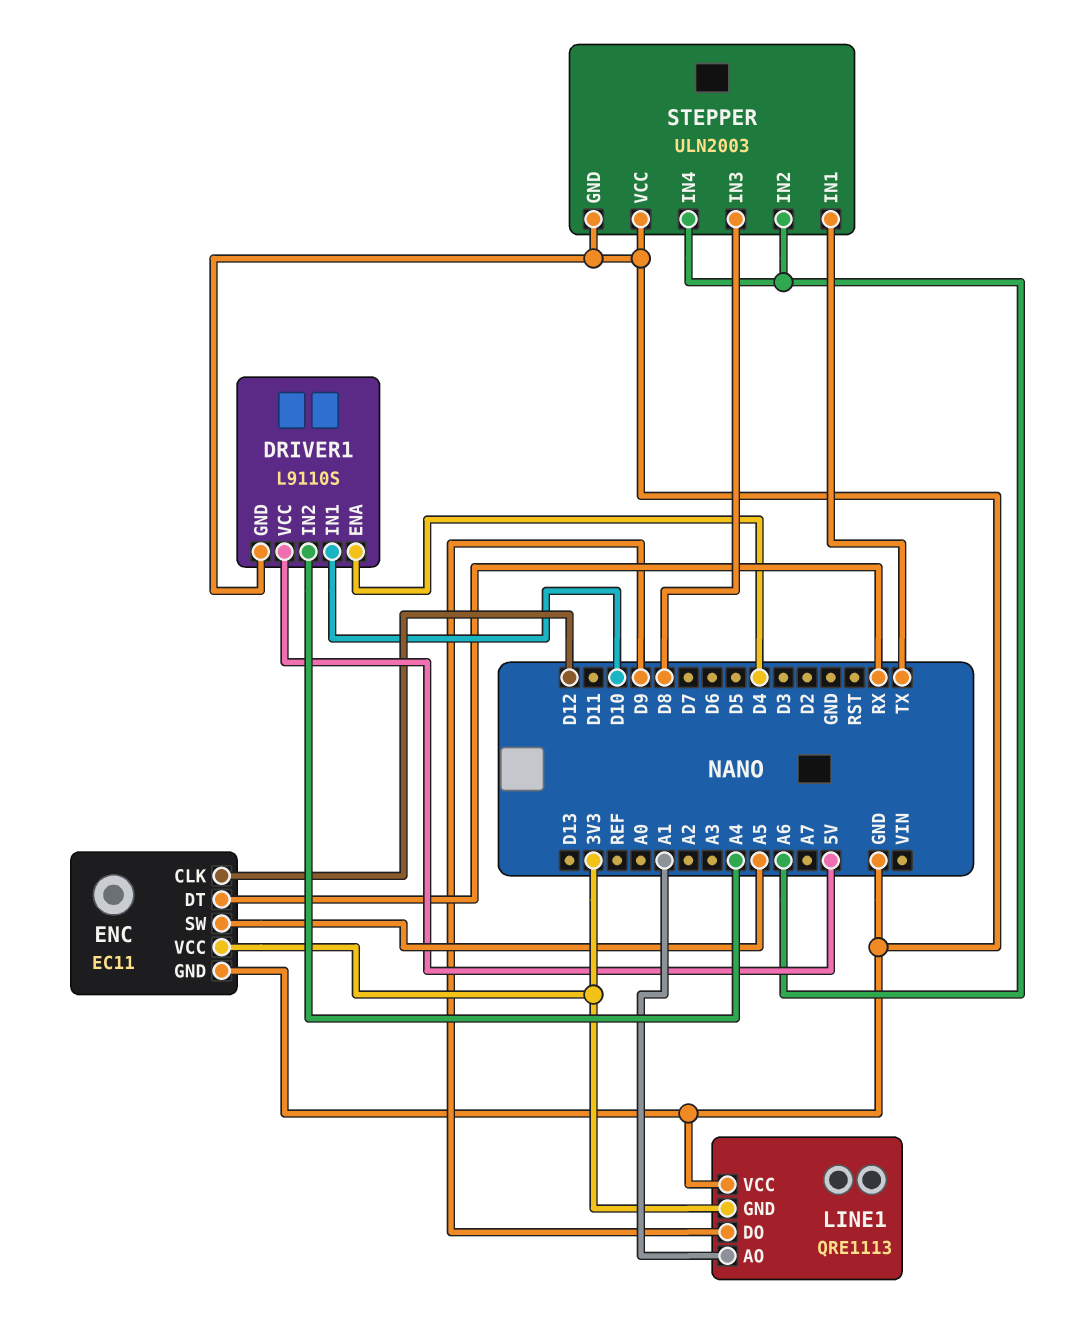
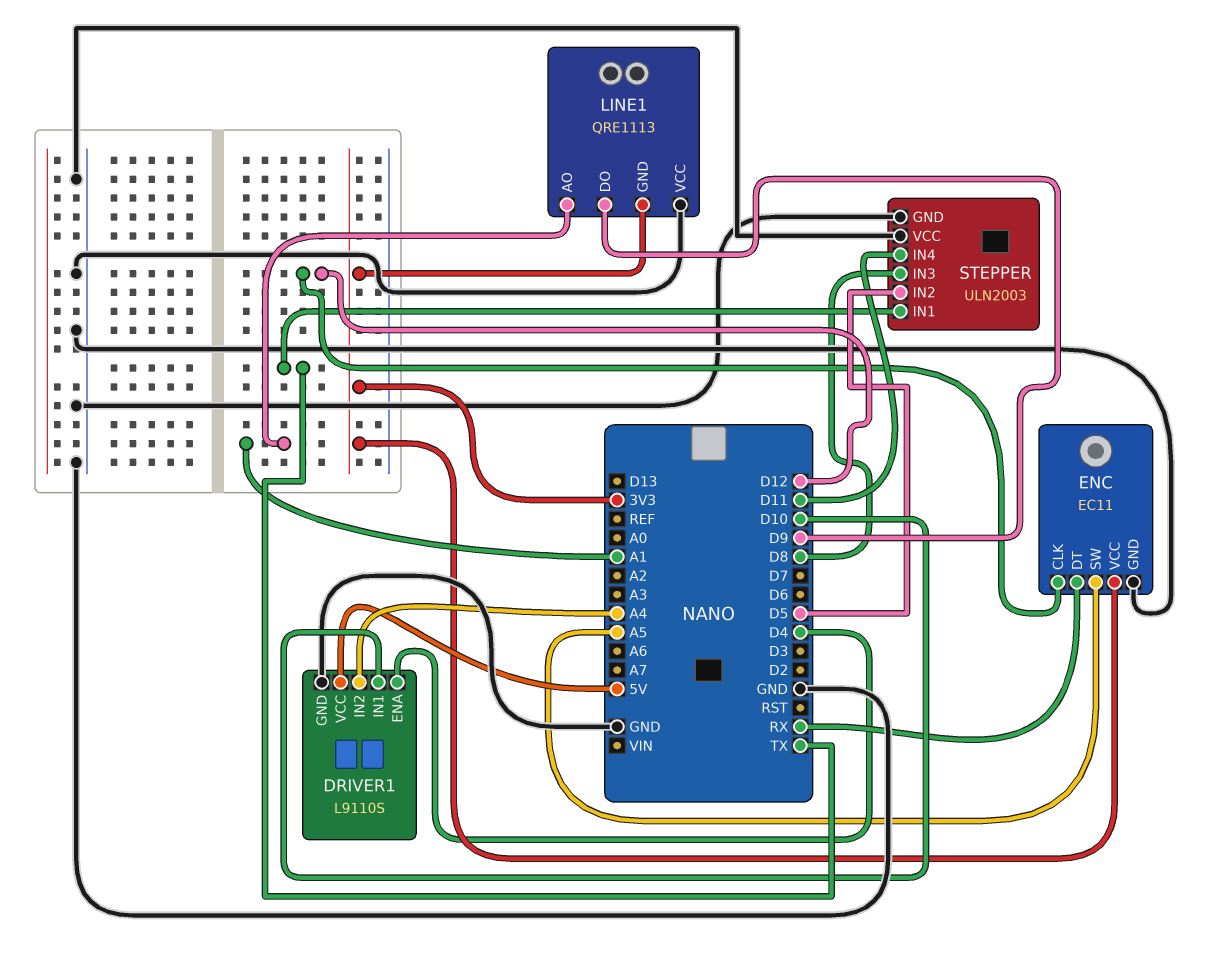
STEPPER pin IN2: A6 -> D5
STEPPER pin IN4: A6 -> D11

